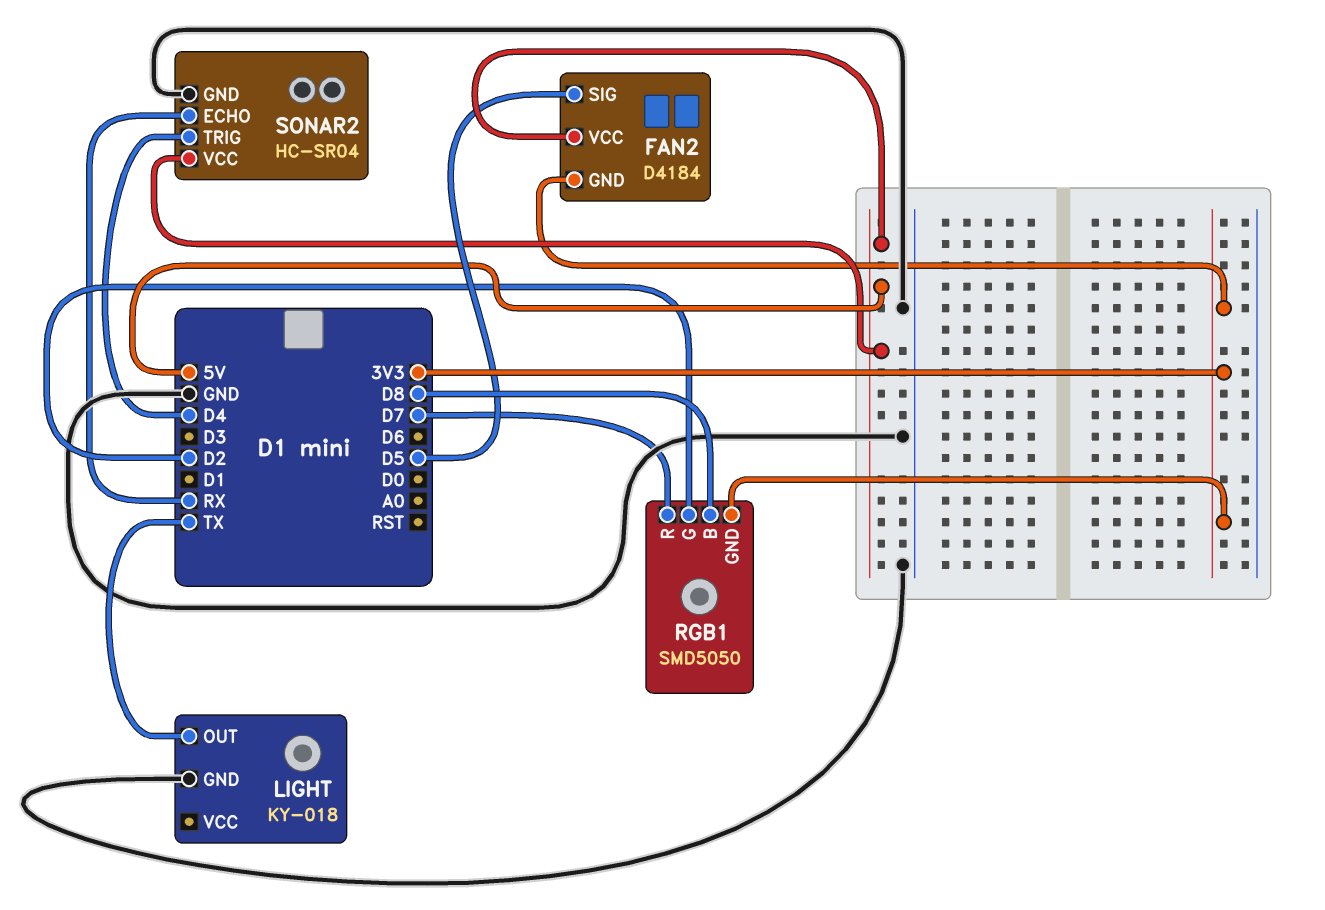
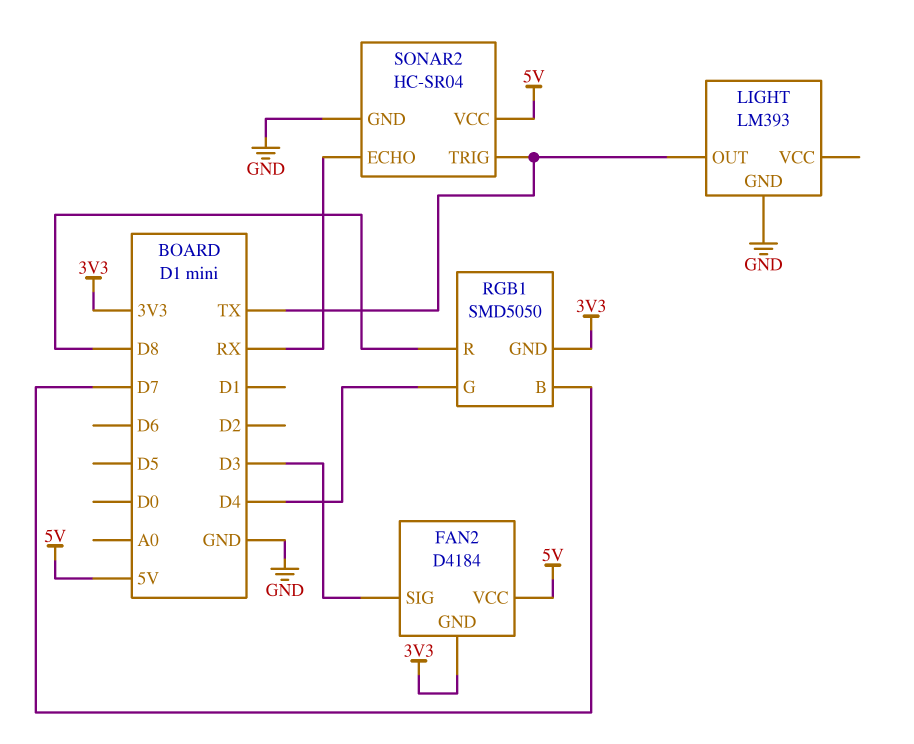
FAN2 pin SIG: D5 -> D3
LIGHT: KY-018 -> LM393
RGB1 pin B: D8 -> D7
RGB1 pin G: D2 -> D4
RGB1 pin R: D7 -> D8
SONAR2 pin TRIG: D4 -> TX

